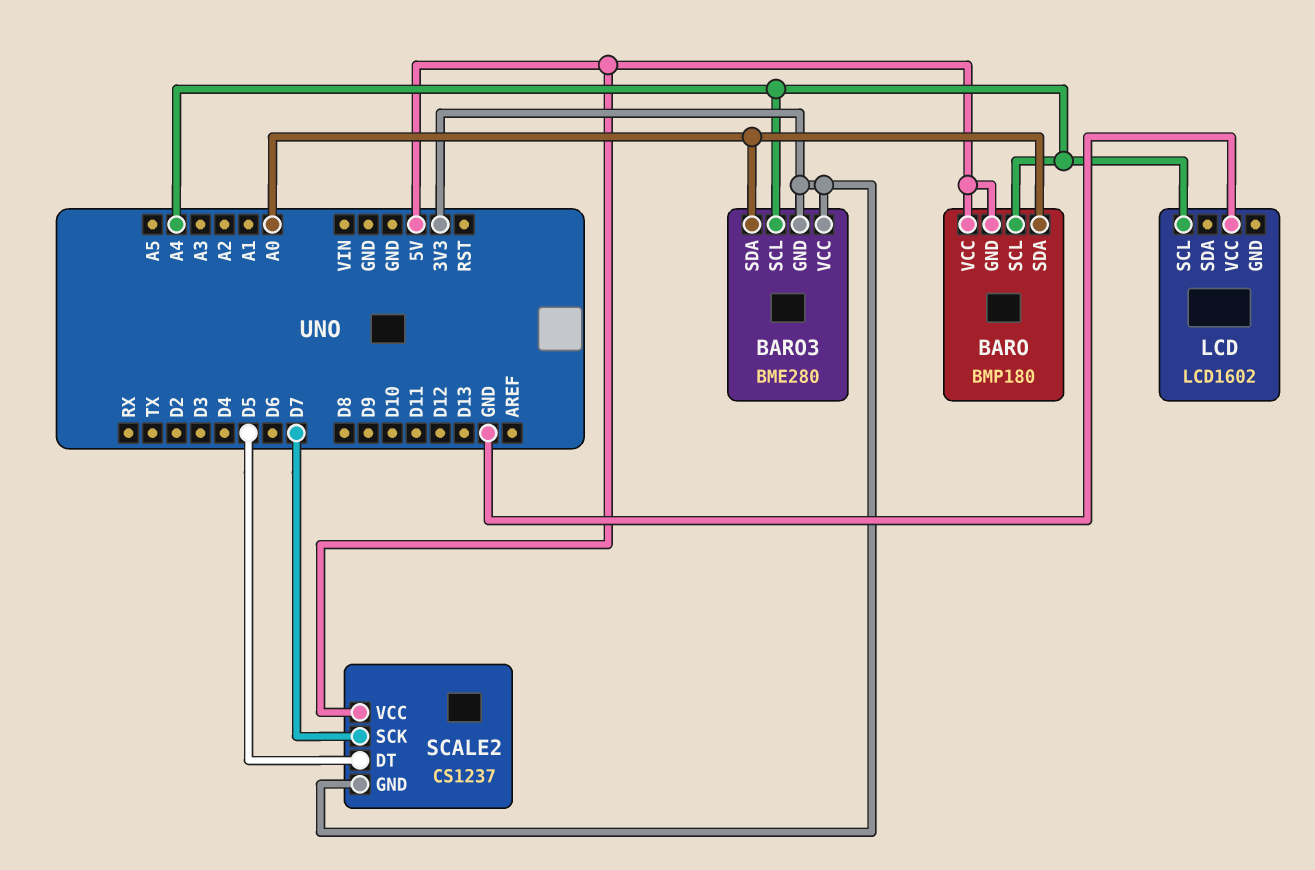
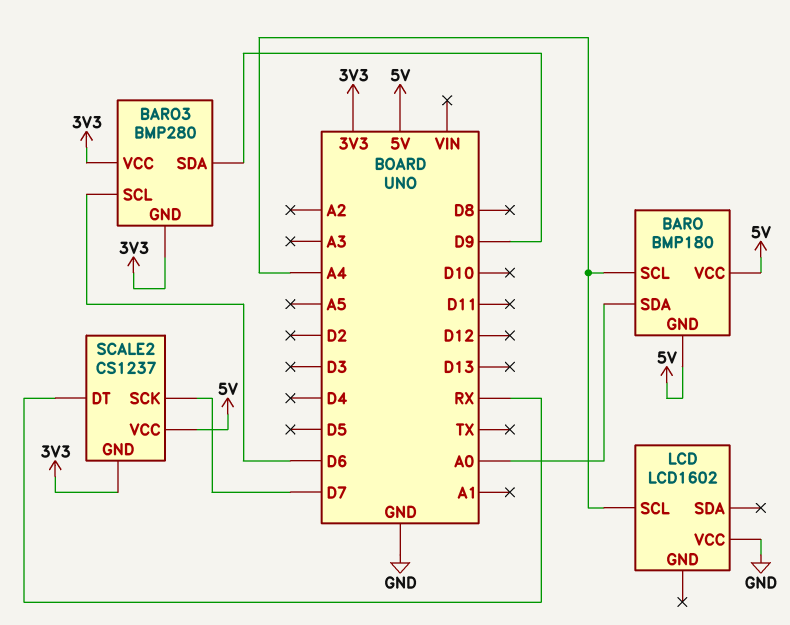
BARO3: BME280 -> BMP280
BARO3 pin SCL: A4 -> D6
BARO3 pin SDA: A0 -> D9
SCALE2 pin DT: D5 -> RX

